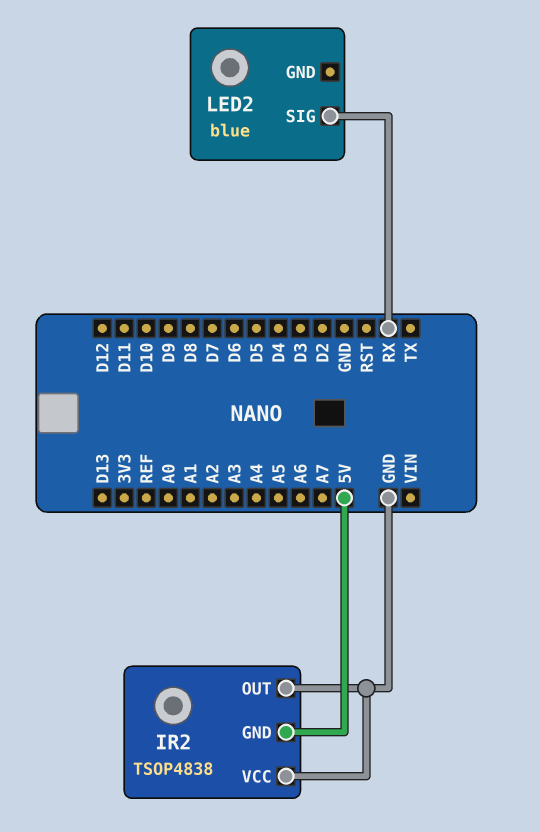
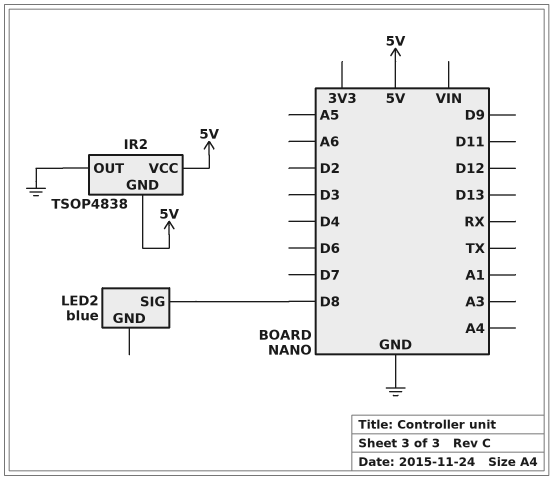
IR2 pin VCC: GND -> 5V
LED2 pin SIG: RX -> D8

